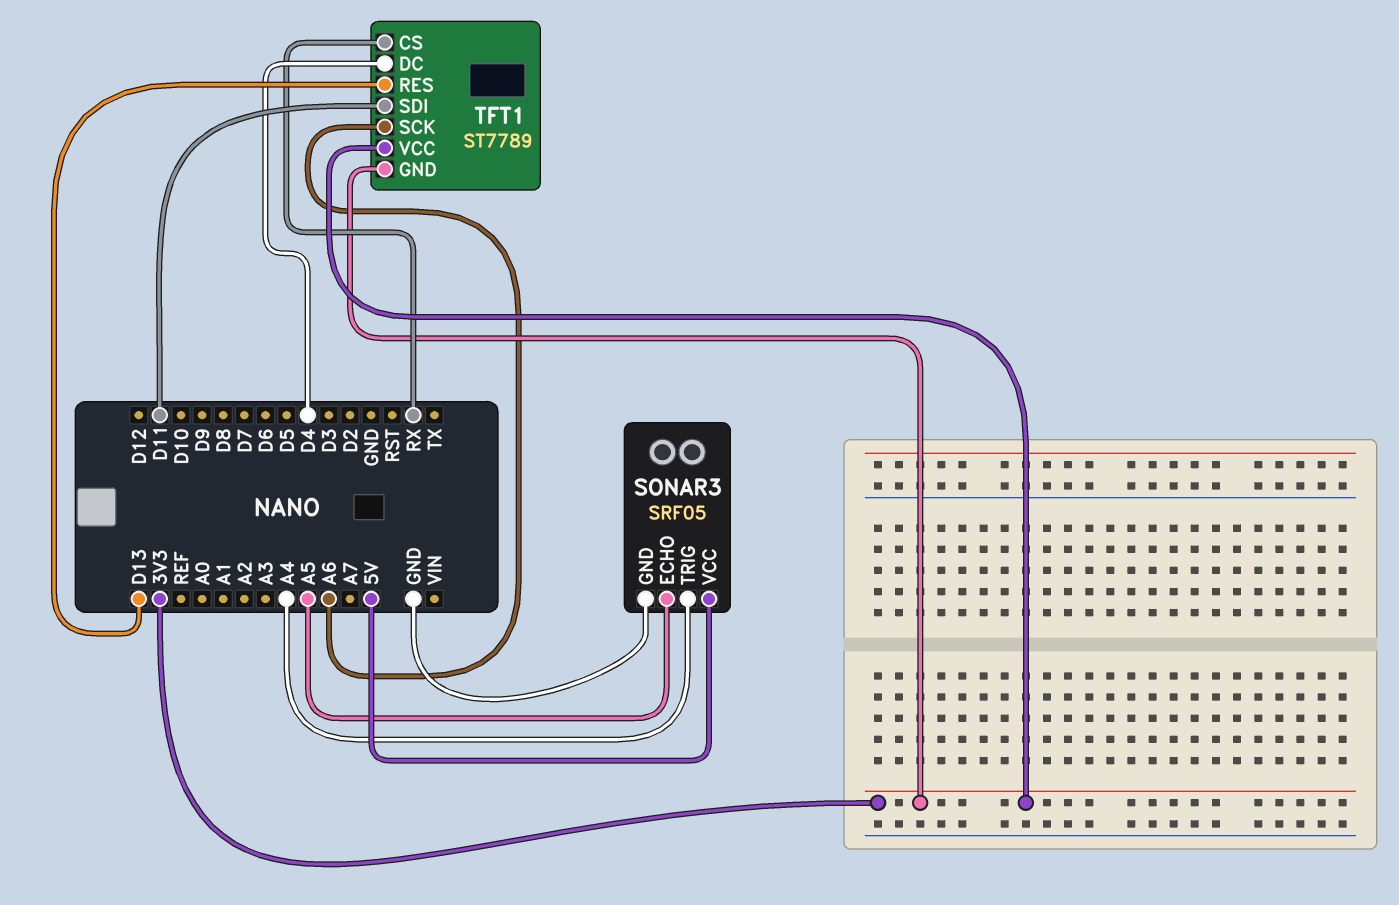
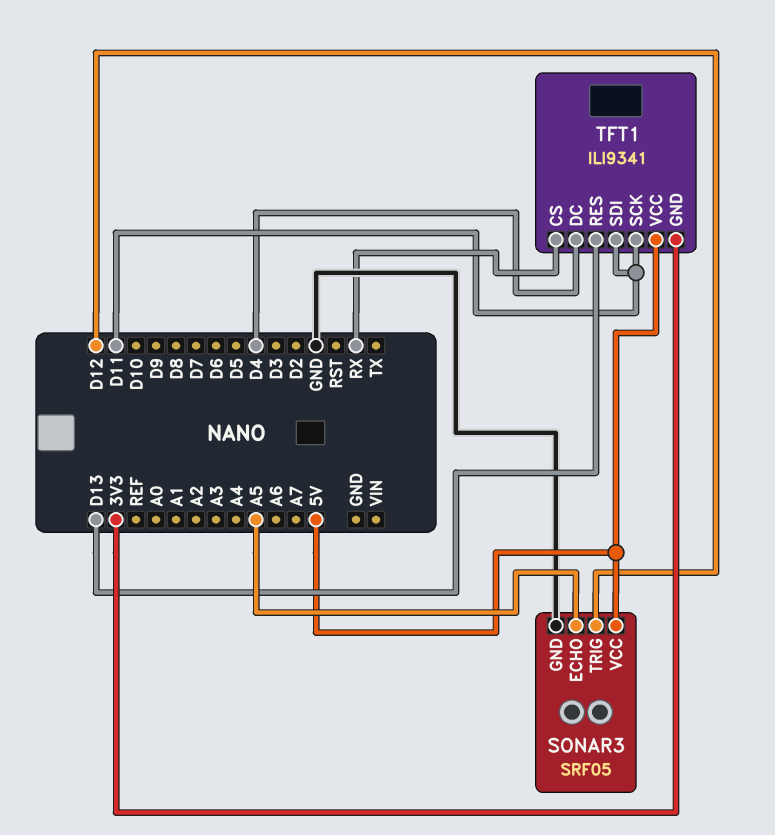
SONAR3 pin TRIG: A4 -> D12
TFT1: ST7789 -> ILI9341
TFT1 pin SCK: A6 -> D11
TFT1 pin VCC: 3V3 -> 5V

